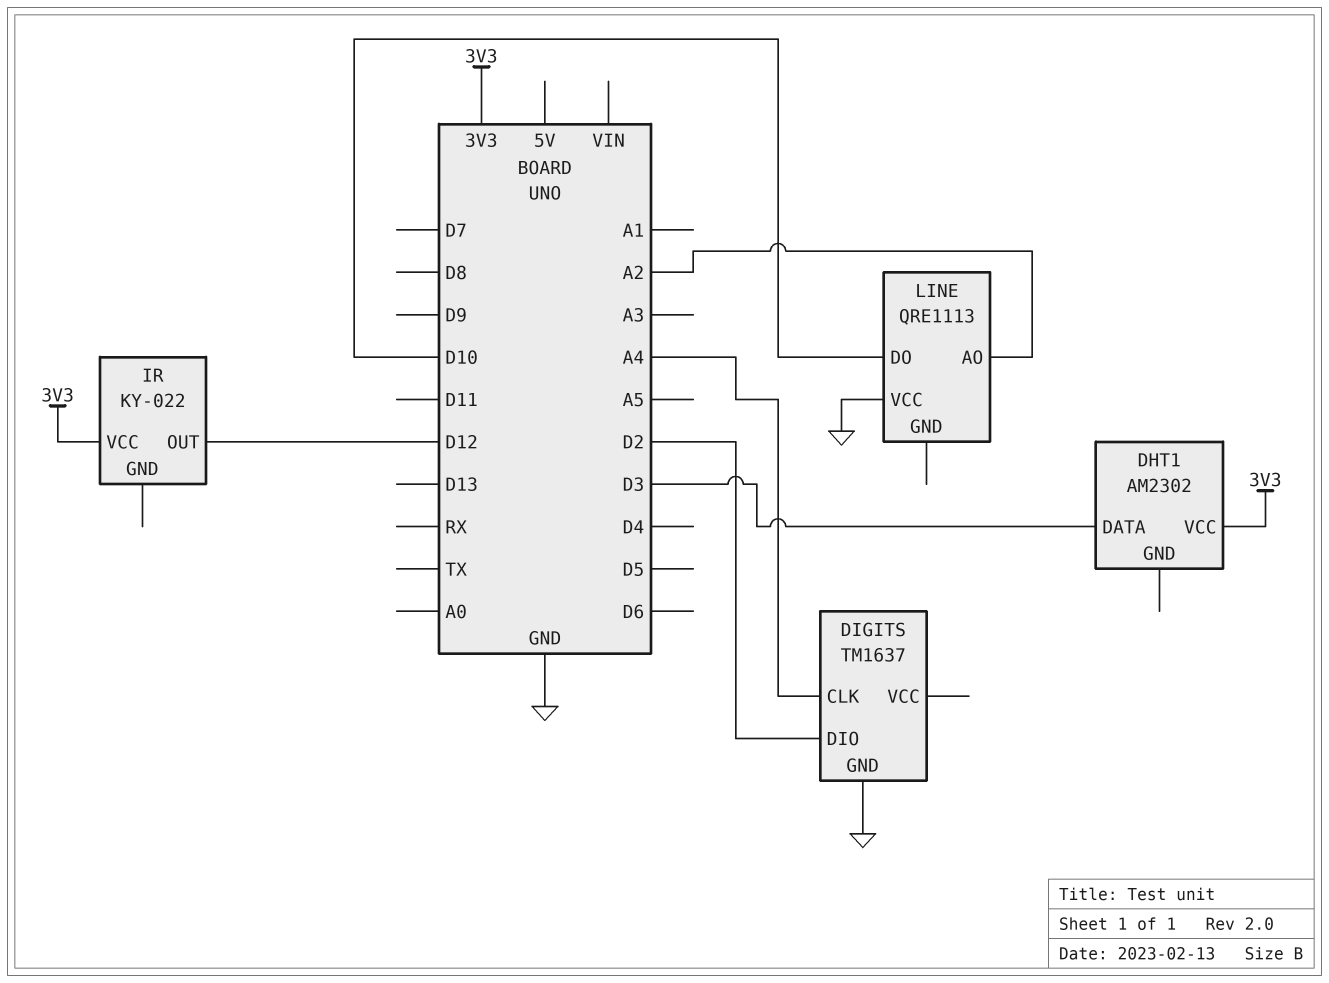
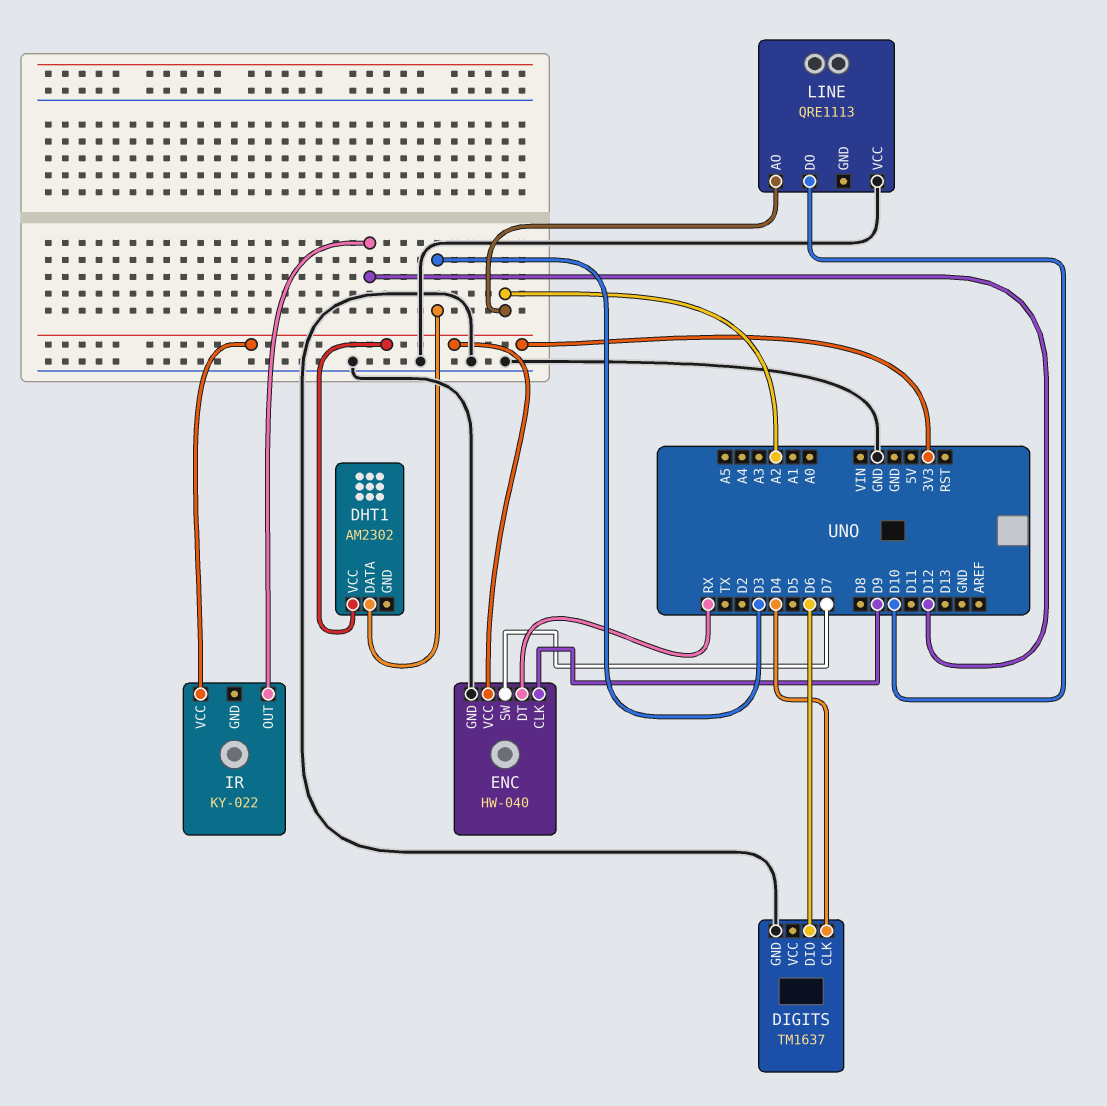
DIGITS pin CLK: A4 -> D4
DIGITS pin DIO: D2 -> D6
ENC: none -> HW-040
ENC pin CLK: none -> D9
ENC pin DT: none -> RX
ENC pin GND: none -> GND
ENC pin SW: none -> D7
ENC pin VCC: none -> 3V3

